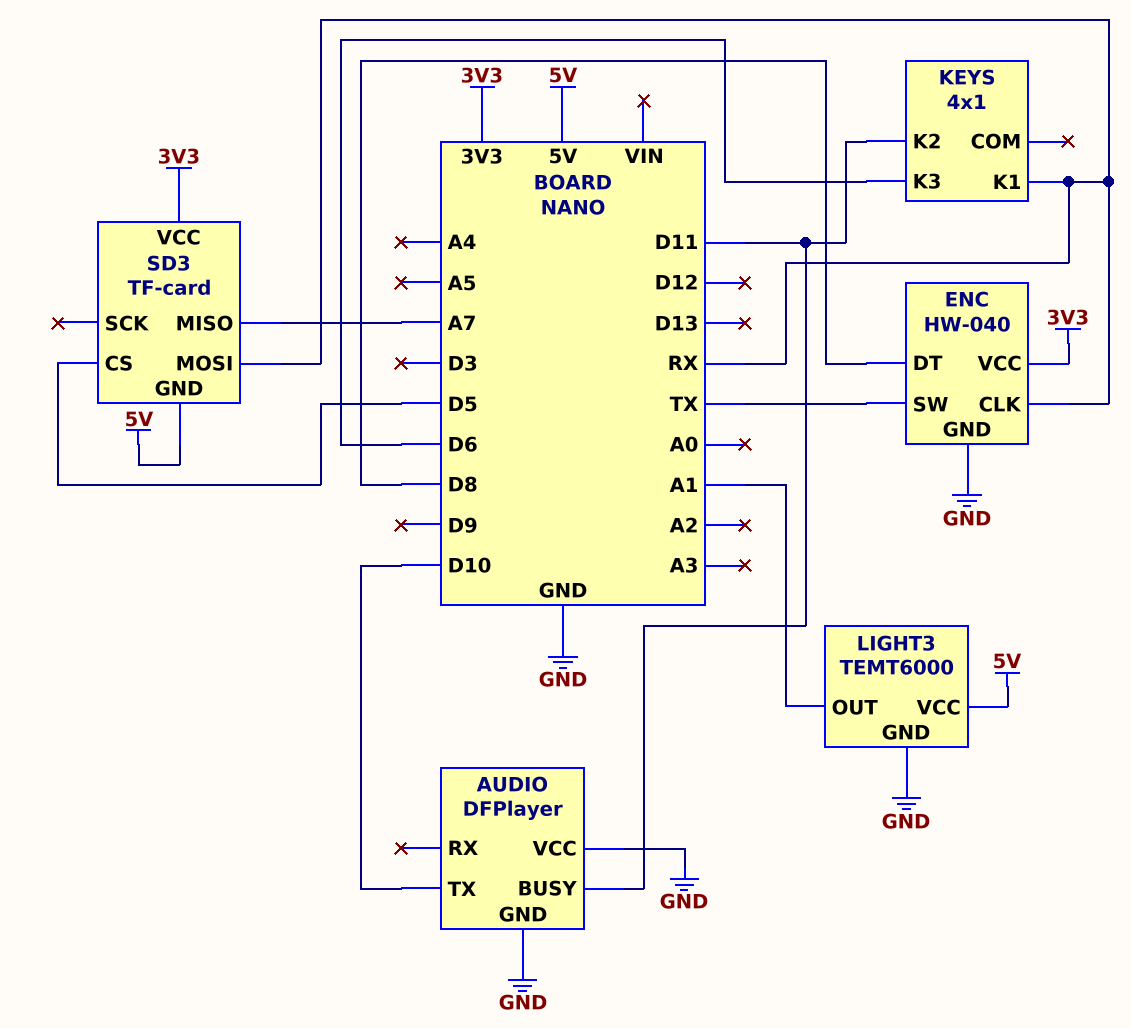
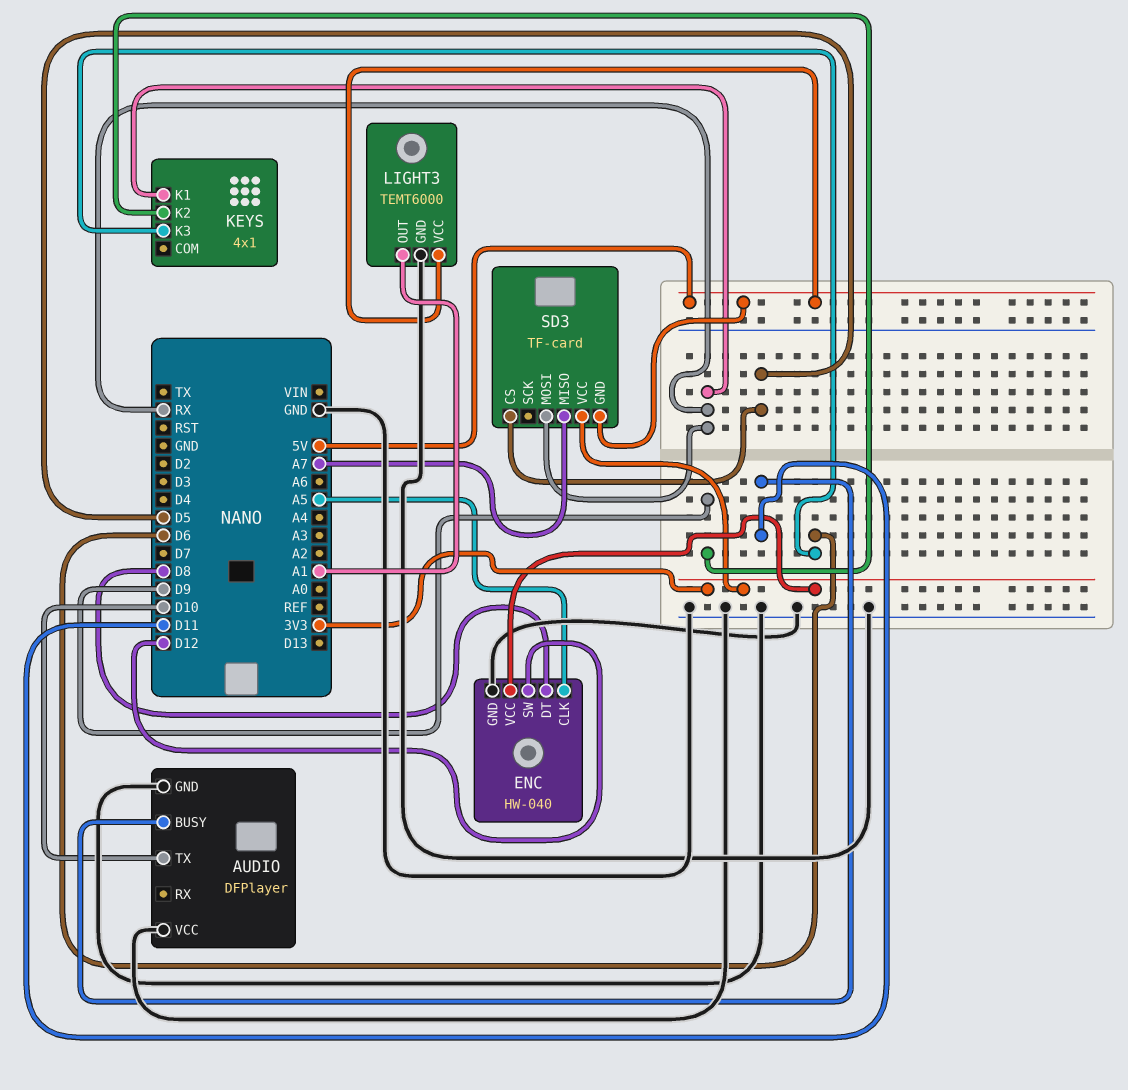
ENC pin CLK: RX -> A5
ENC pin SW: TX -> D12
KEYS pin K2: D11 -> D9

